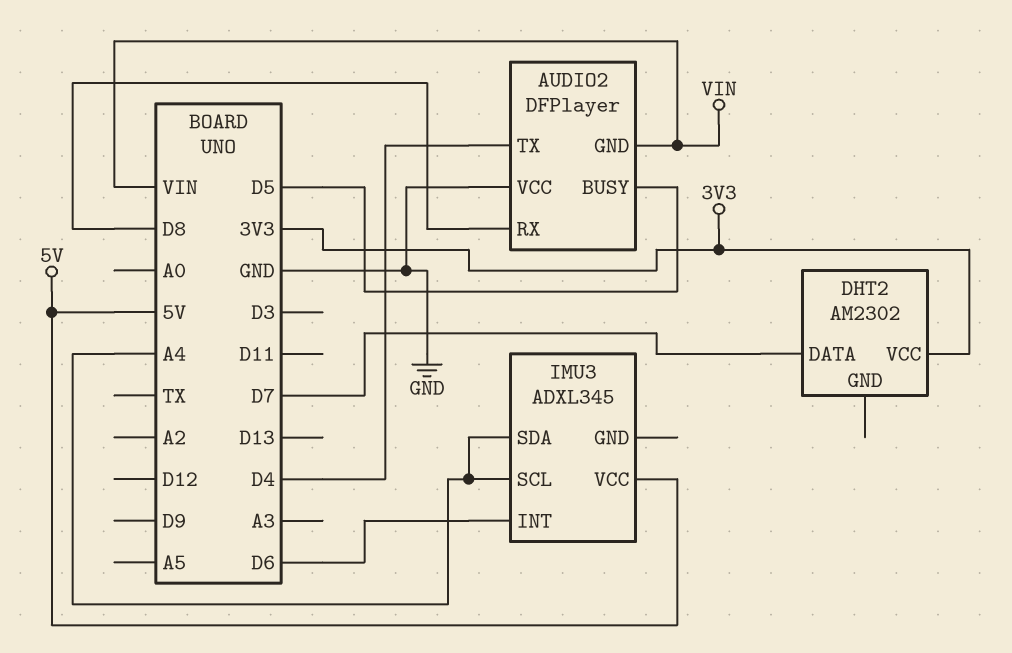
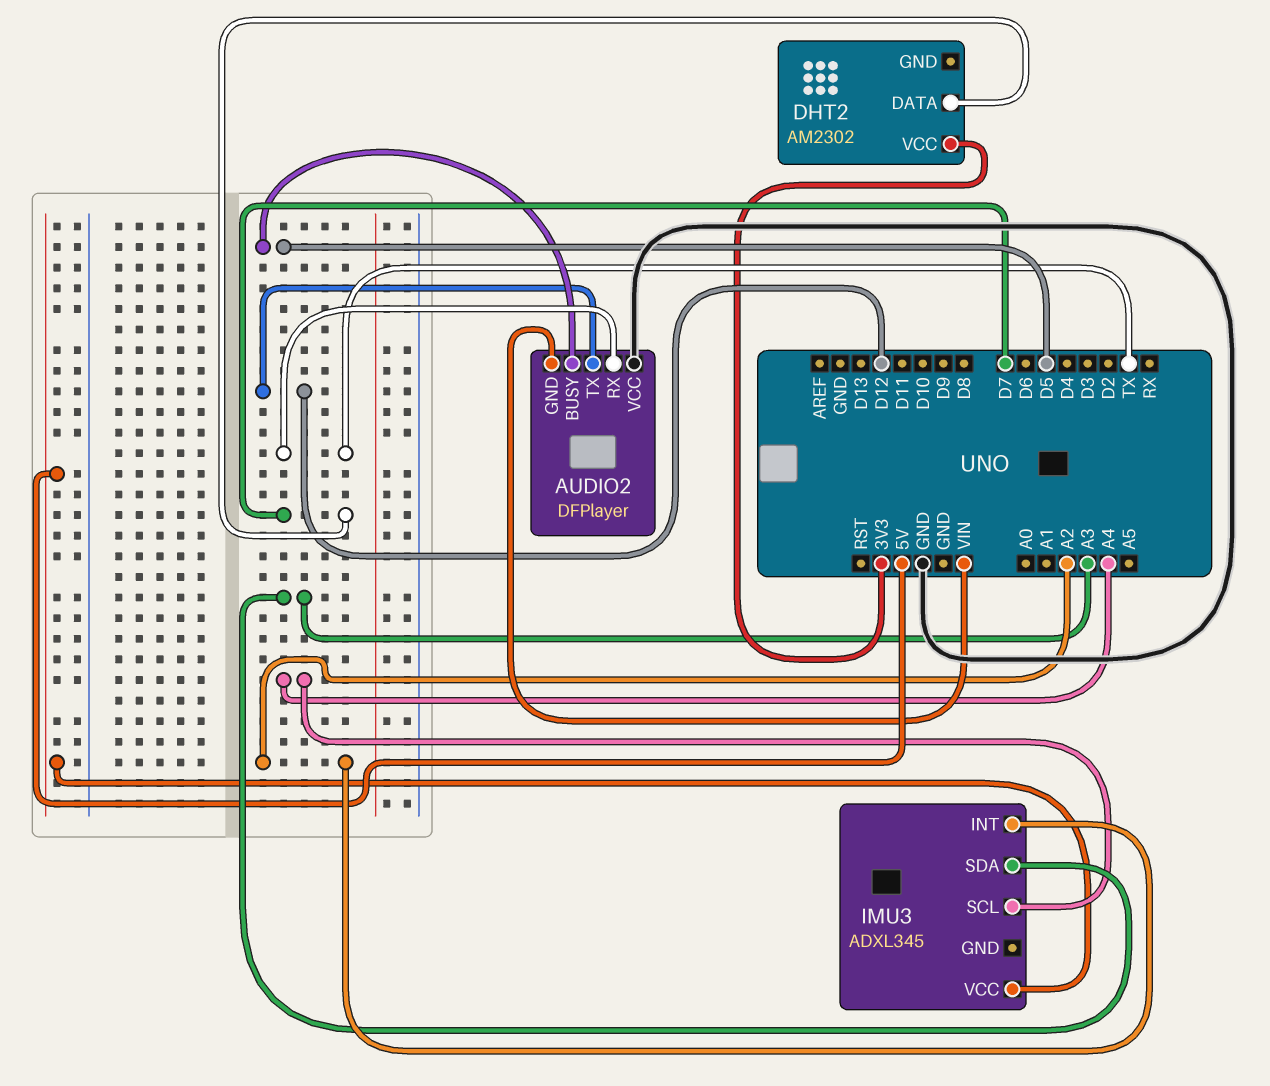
AUDIO2 pin RX: D8 -> TX
AUDIO2 pin TX: D4 -> D12
IMU3 pin INT: D6 -> A2
IMU3 pin SDA: A4 -> A3

